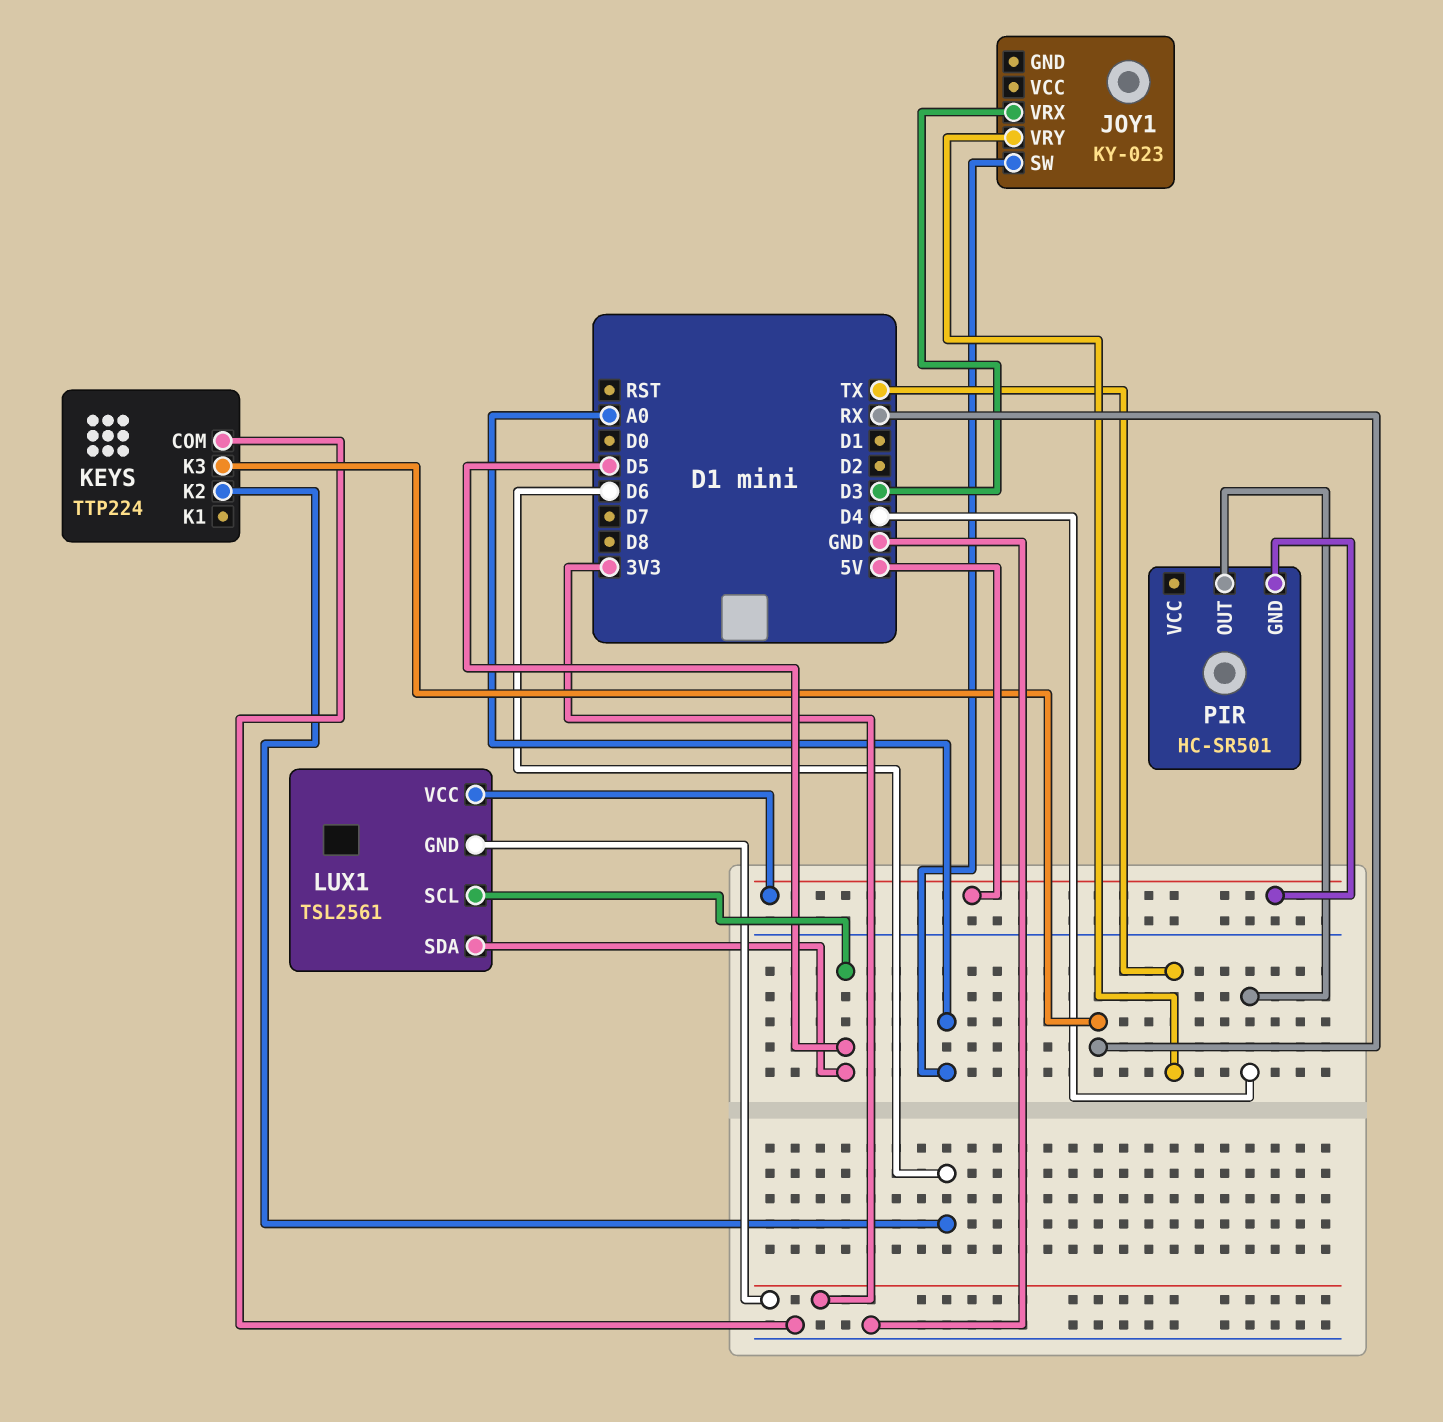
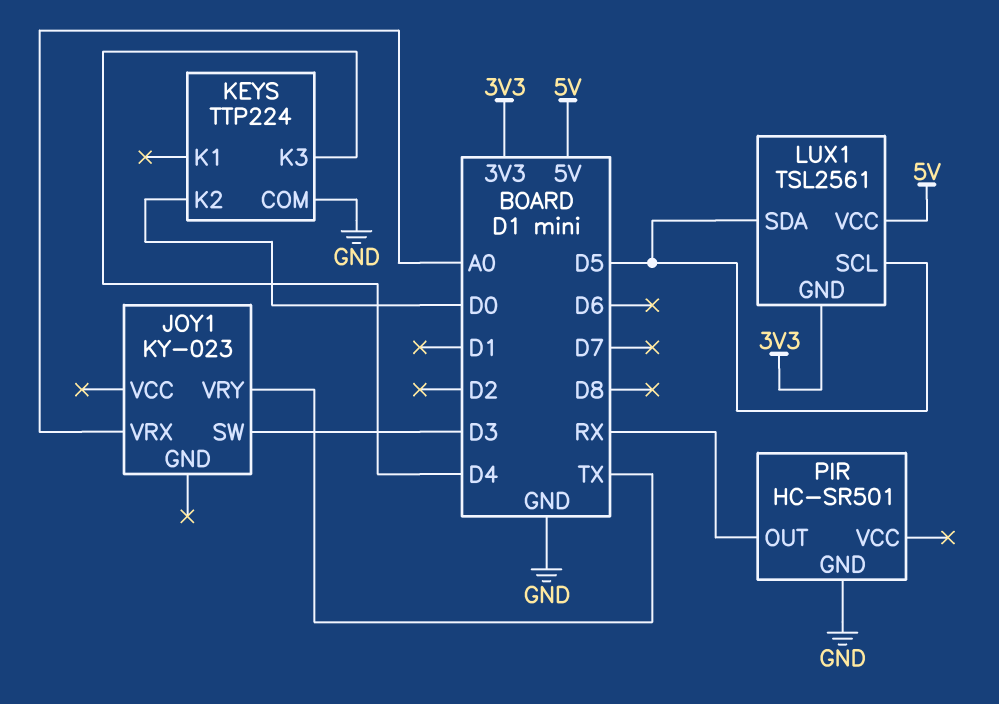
JOY1 pin SW: A0 -> D3
JOY1 pin VRX: D3 -> A0
KEYS pin K2: D6 -> D0
KEYS pin K3: RX -> D4
PIR pin GND: 5V -> GND
PIR pin OUT: D4 -> RX

